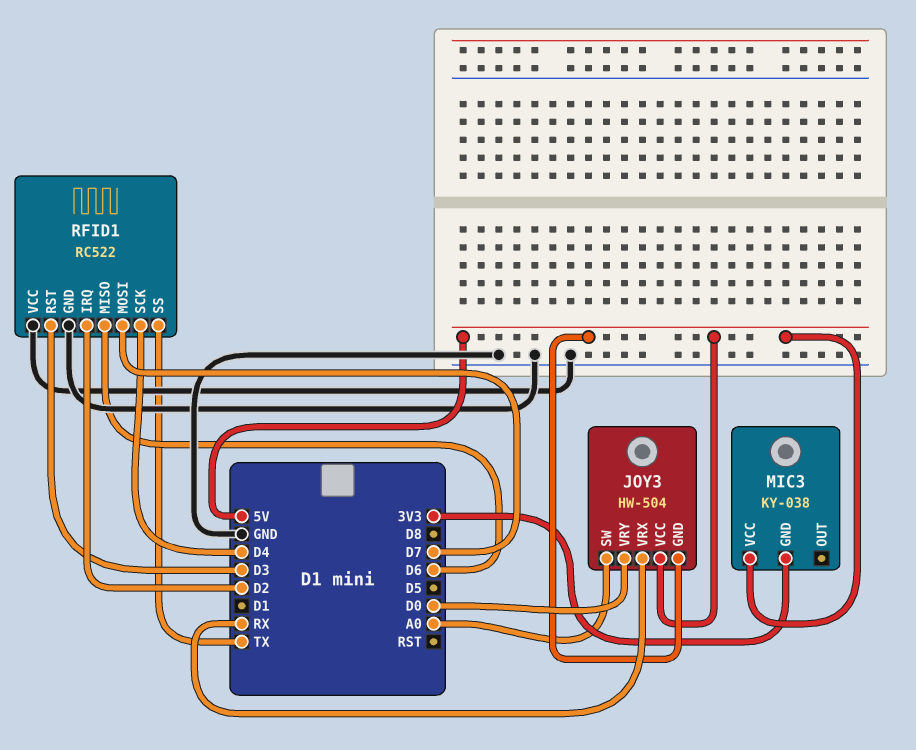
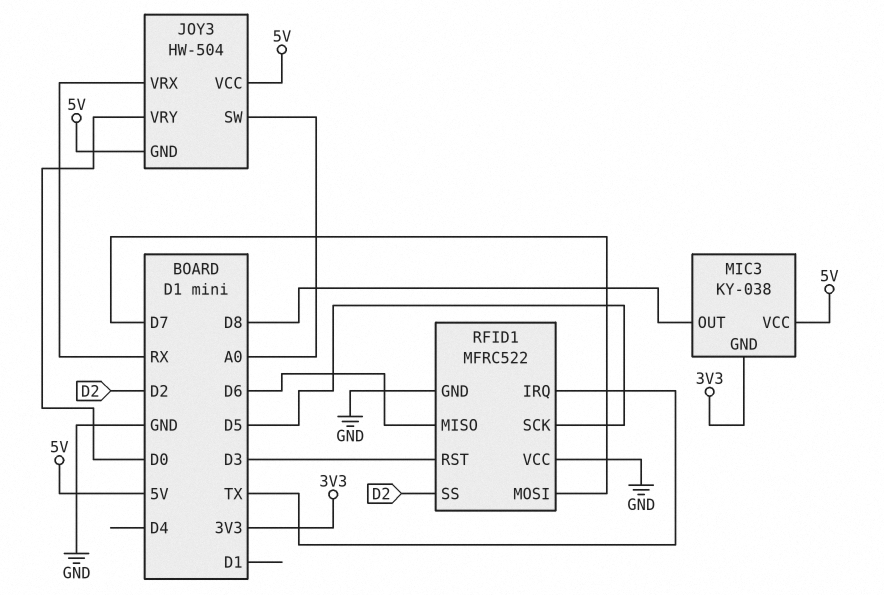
MIC3 pin OUT: none -> D8
RFID1: RC522 -> MFRC522
RFID1 pin IRQ: D2 -> TX
RFID1 pin SCK: D4 -> D5
RFID1 pin SS: TX -> D2

